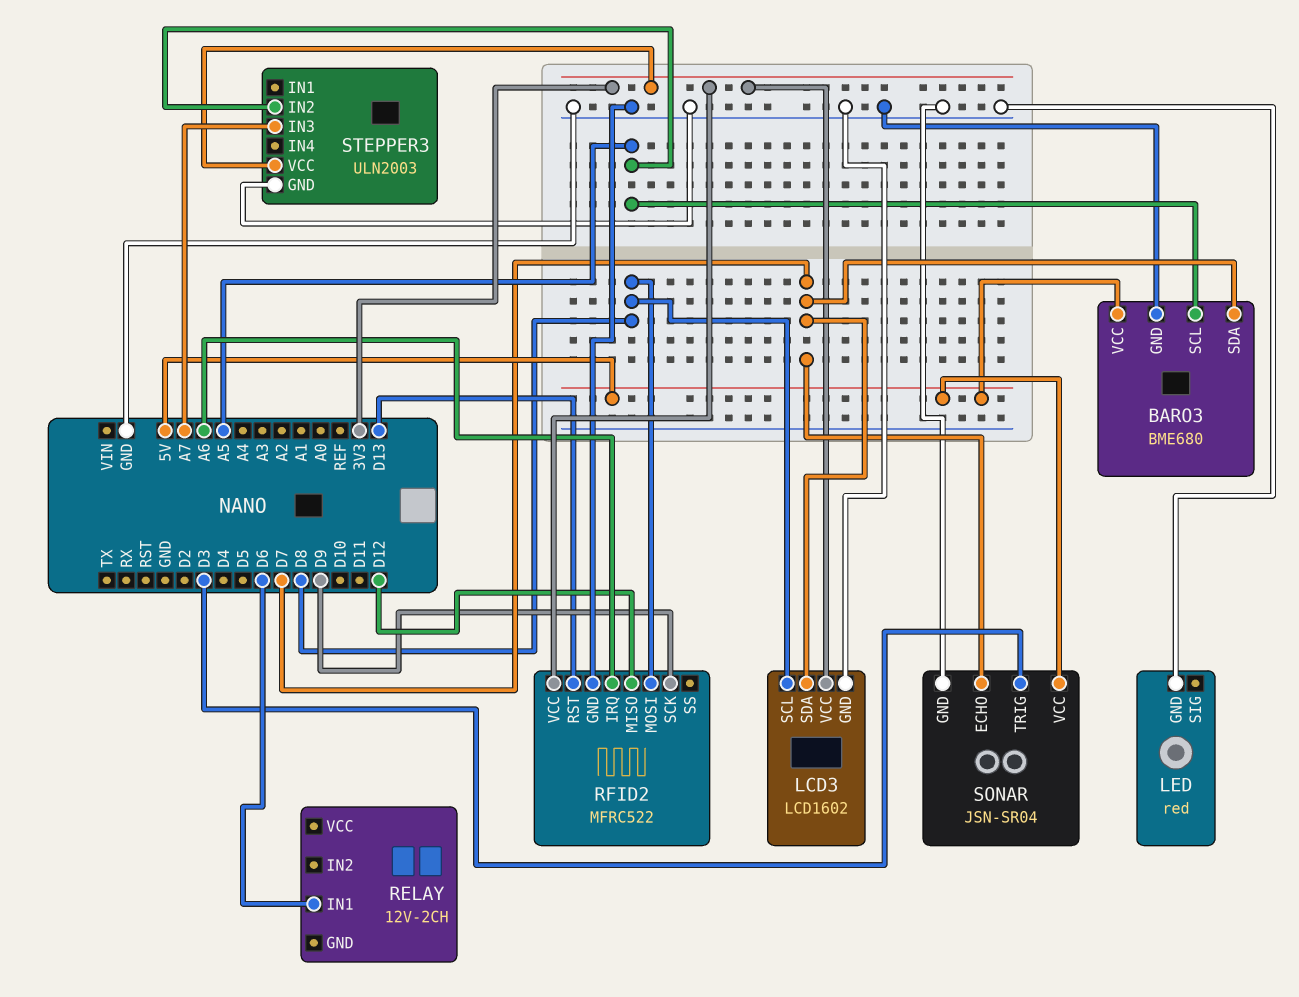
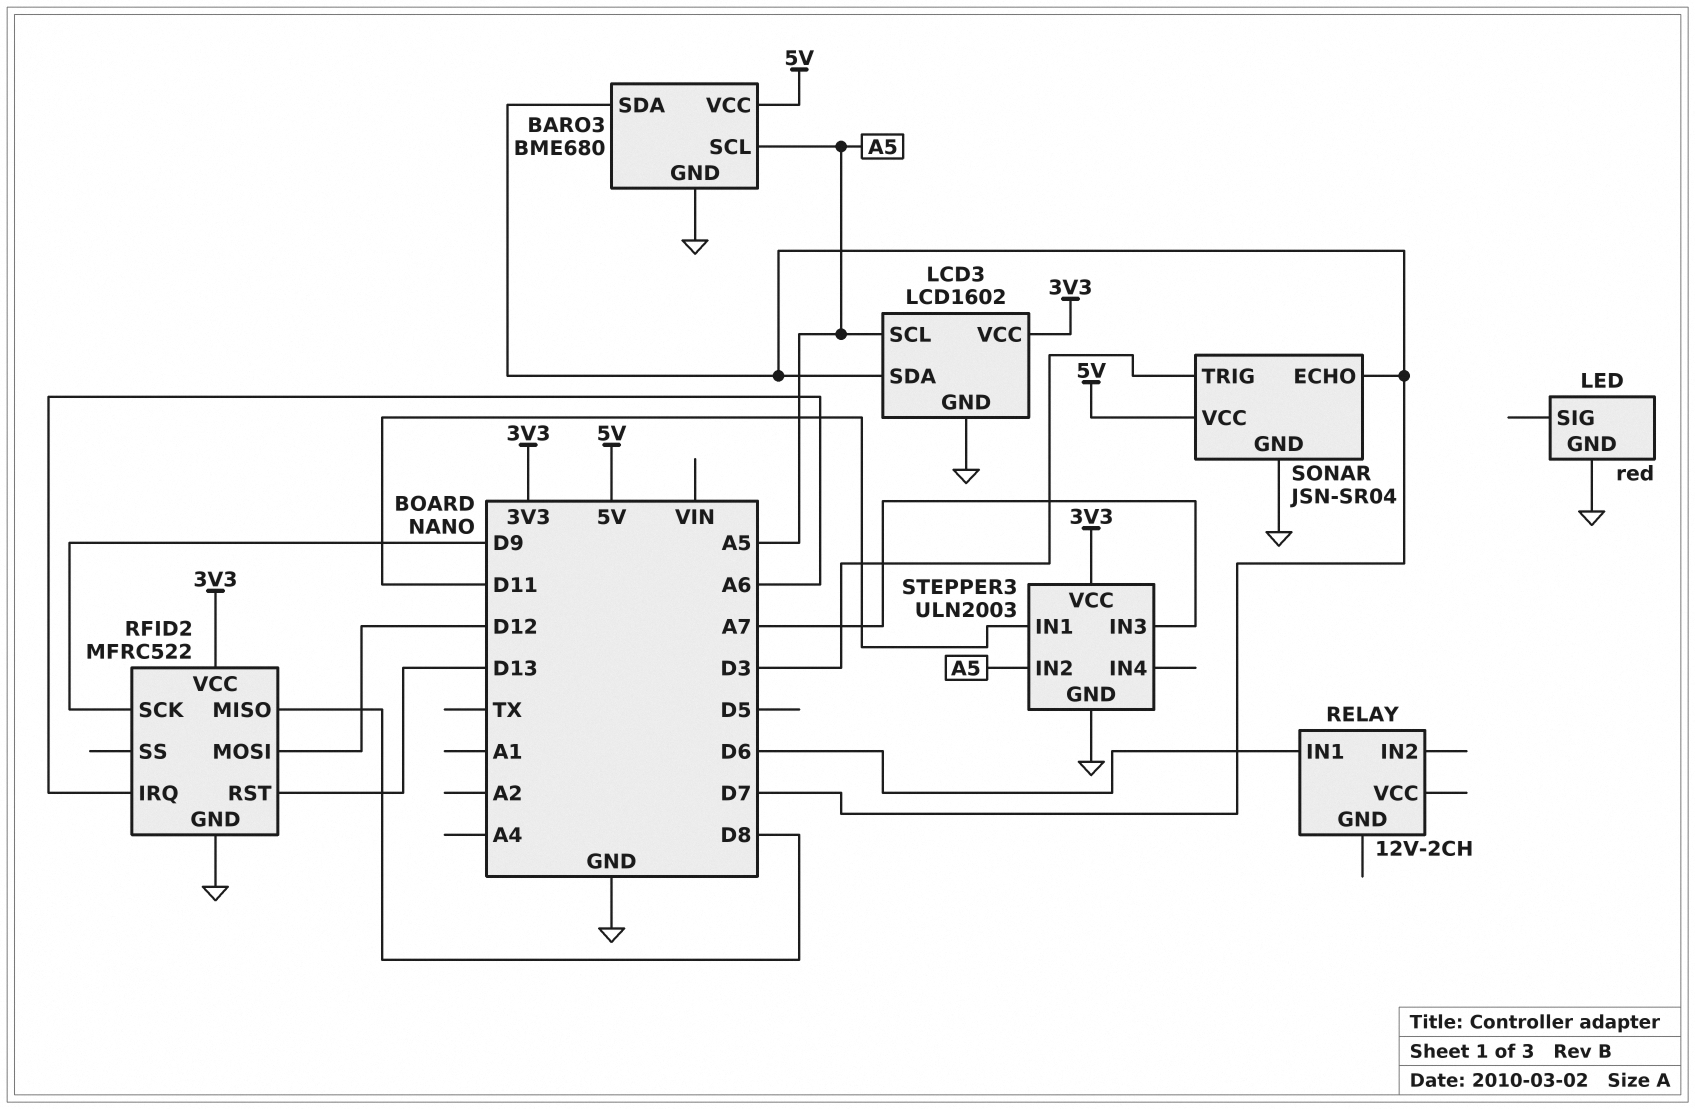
LCD3 pin SCL: D8 -> A5
RFID2 pin MISO: D12 -> D8
RFID2 pin MOSI: D8 -> D12
STEPPER3 pin IN1: none -> D11

